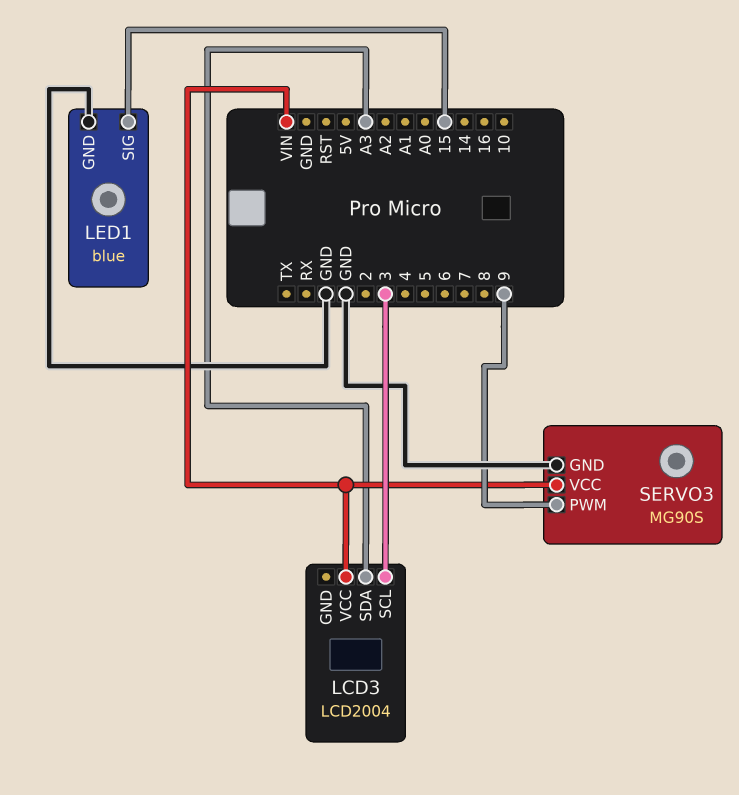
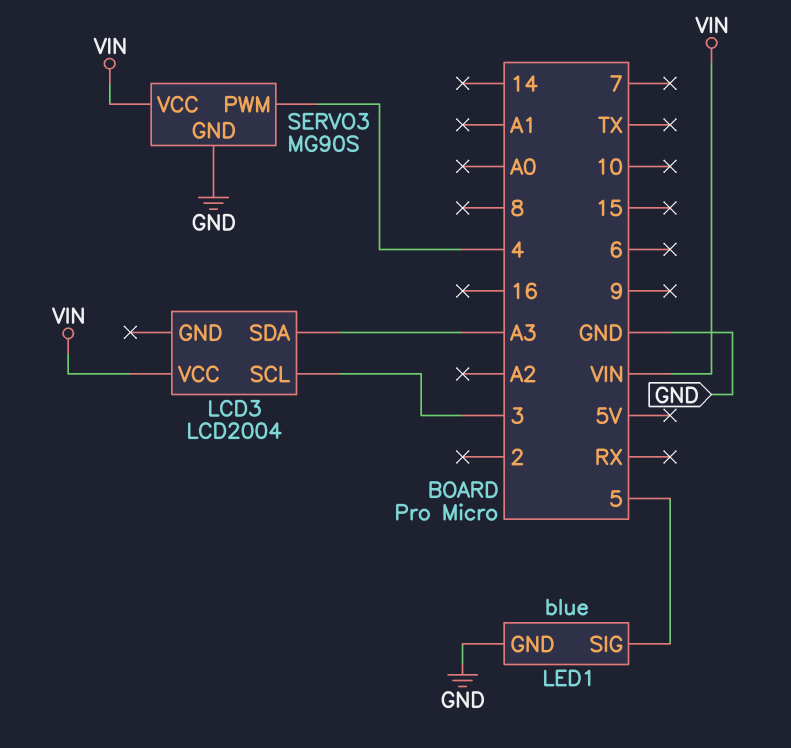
LED1 pin SIG: 15 -> 5
SERVO3 pin PWM: 9 -> 4

